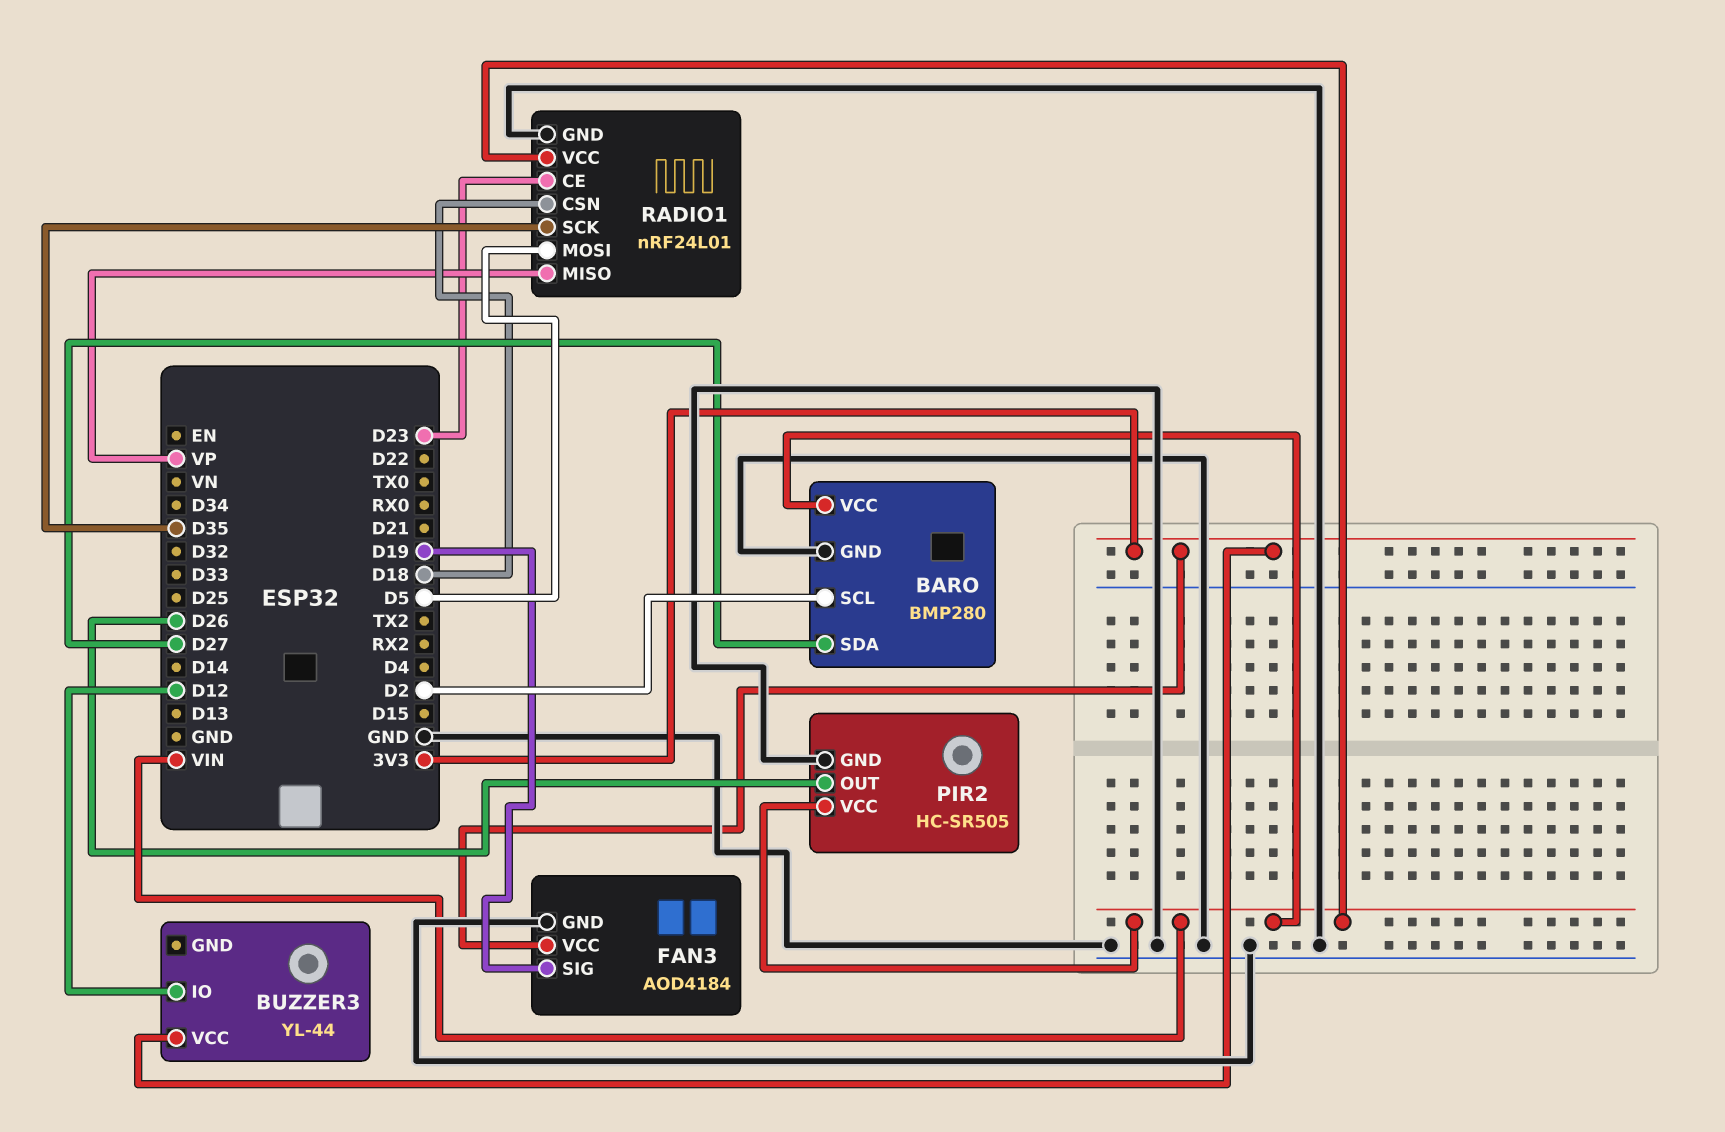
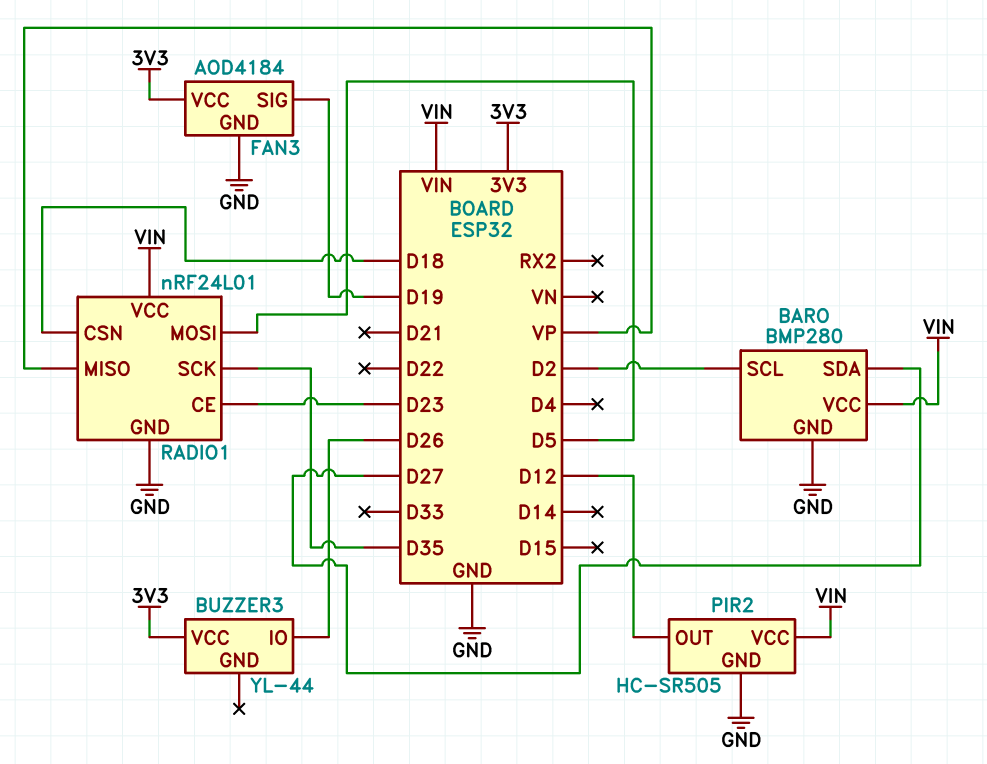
BUZZER3 pin IO: D12 -> D26
PIR2 pin OUT: D26 -> D12

